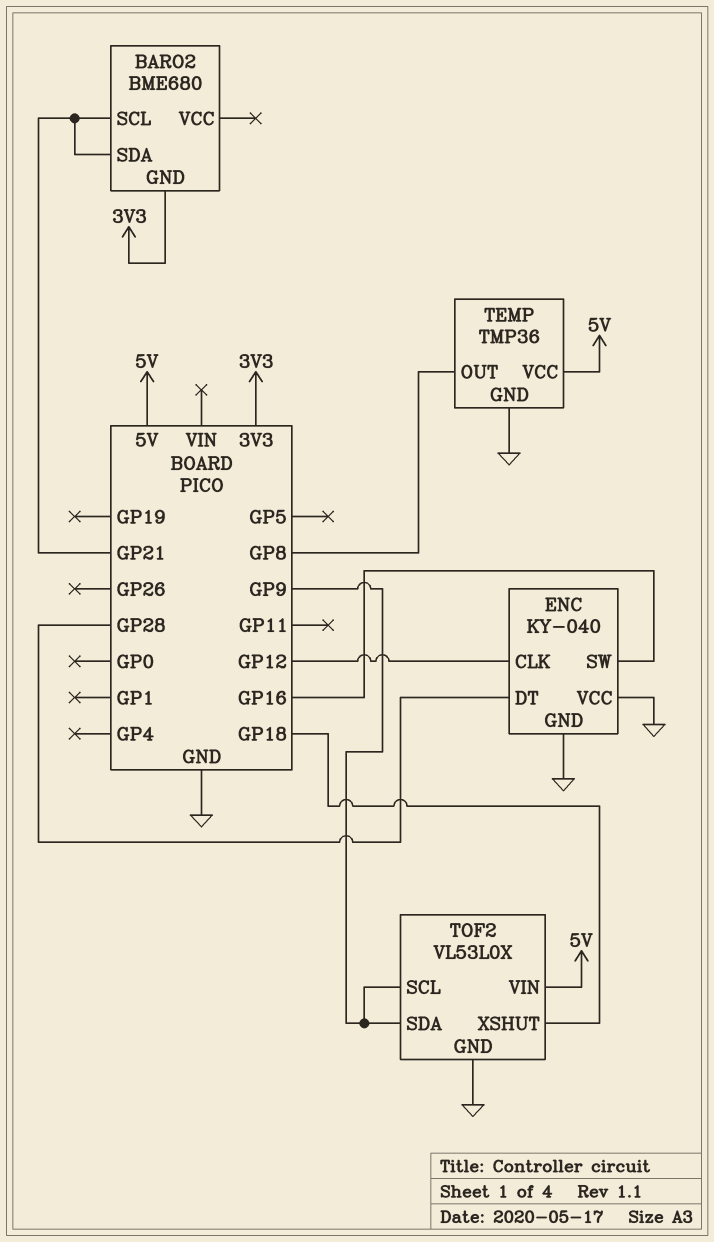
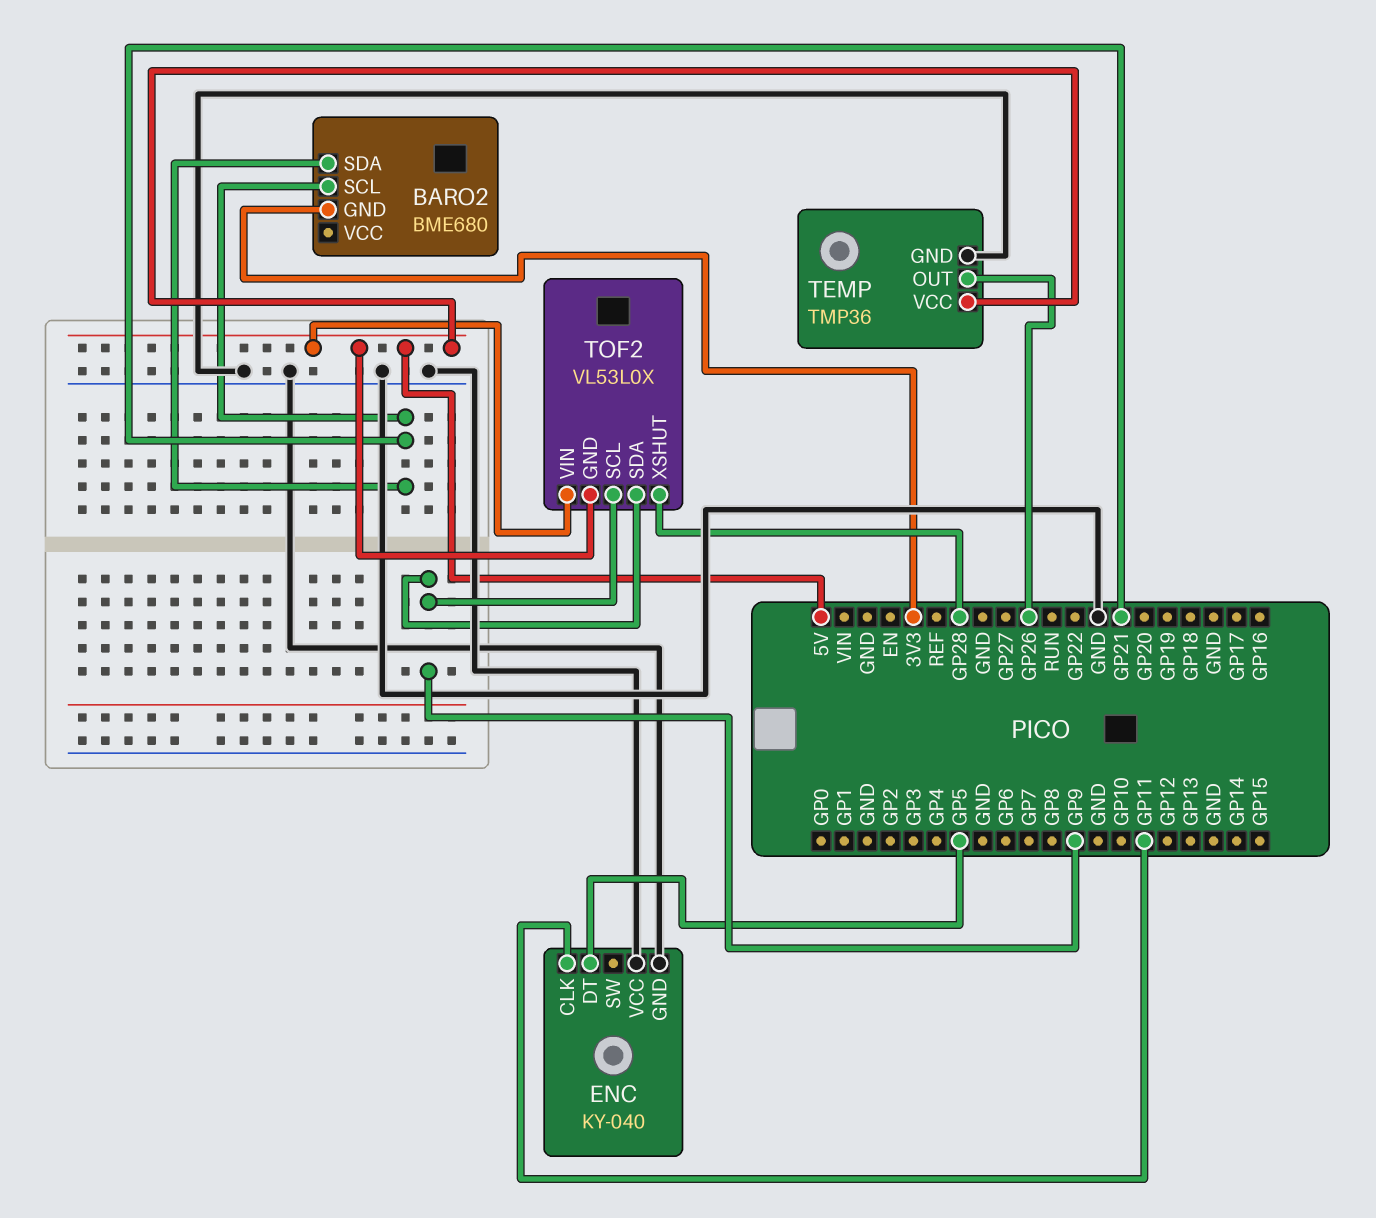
ENC pin CLK: GP12 -> GP11
ENC pin DT: GP28 -> GP5
ENC pin SW: GP16 -> none
TEMP pin OUT: GP8 -> GP26
TOF2 pin GND: GND -> 5V
TOF2 pin XSHUT: GP18 -> GP28

